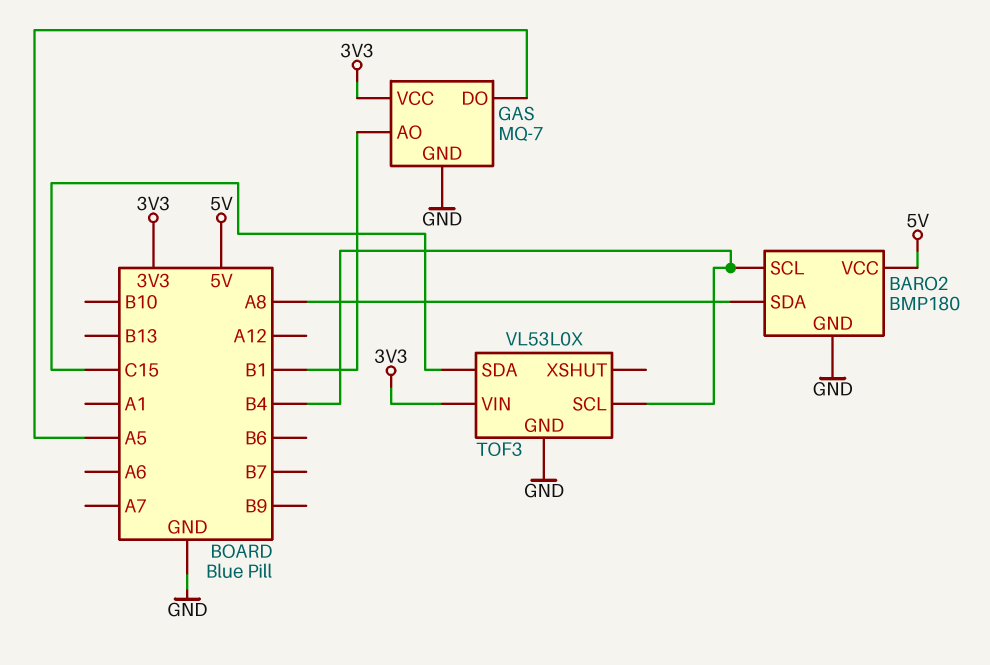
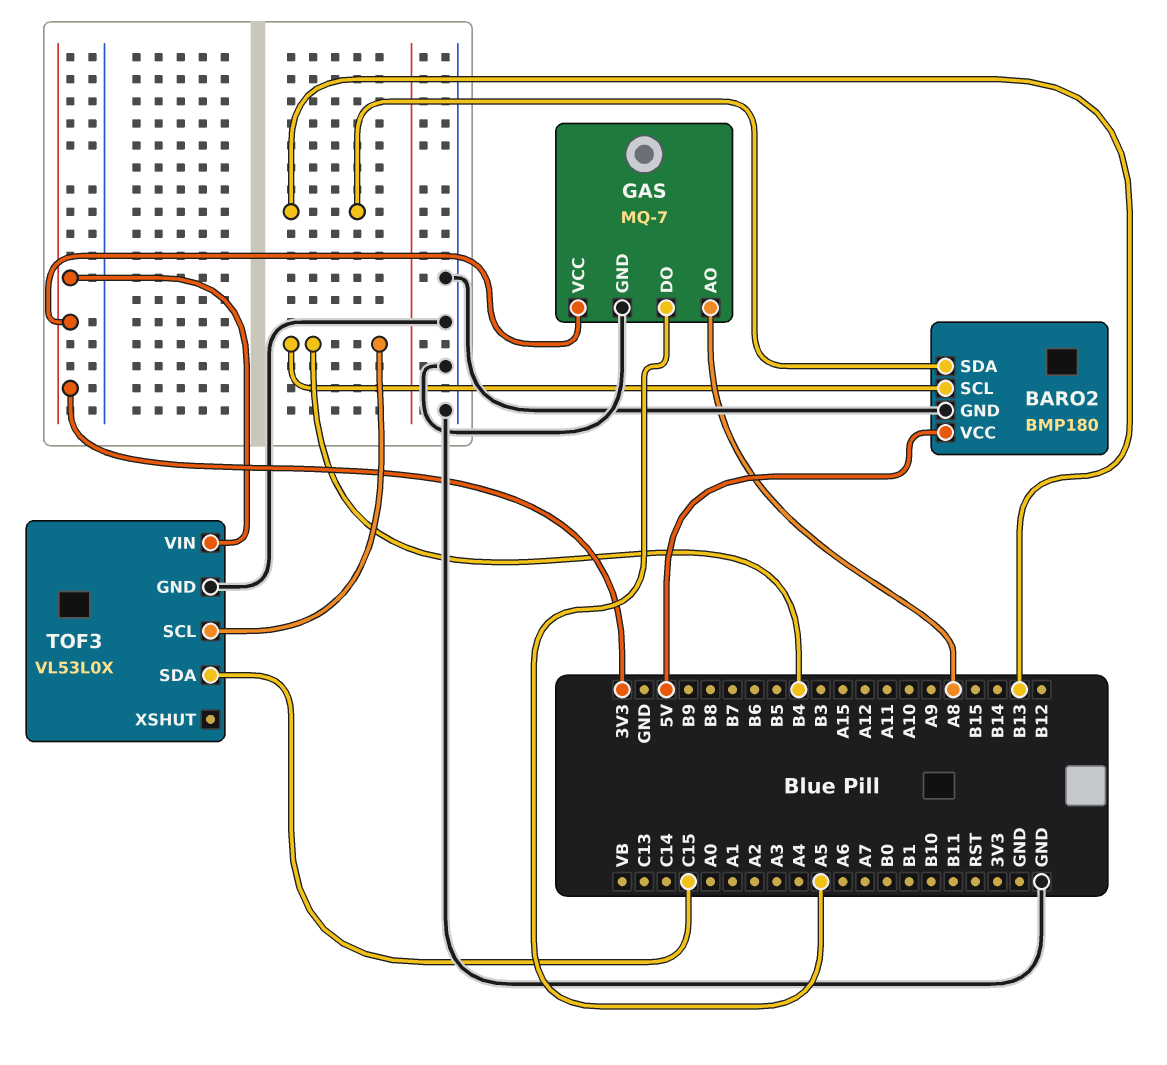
BARO2 pin SDA: A8 -> B13
GAS pin AO: B1 -> A8

